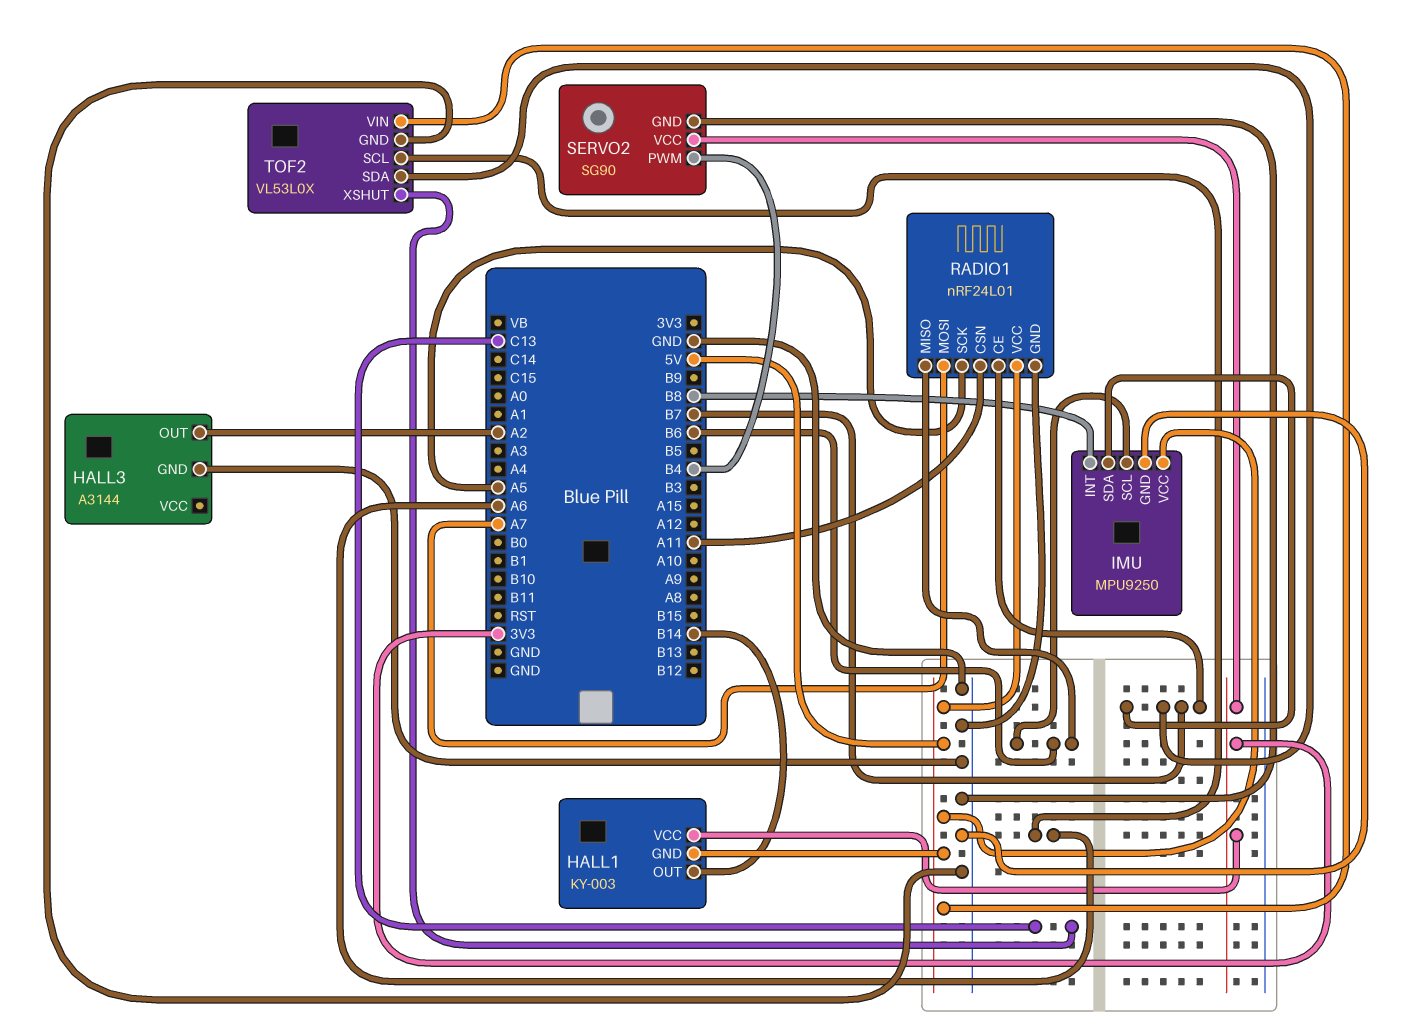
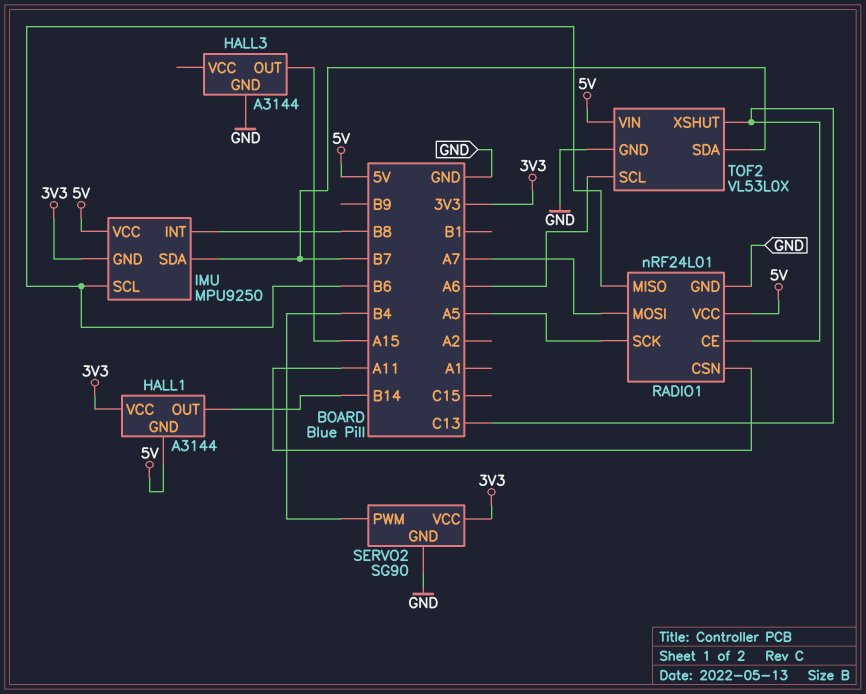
HALL1: KY-003 -> A3144
HALL3 pin OUT: A2 -> A15
IMU pin GND: GND -> 3V3
RADIO1 pin CE: B7 -> C13

